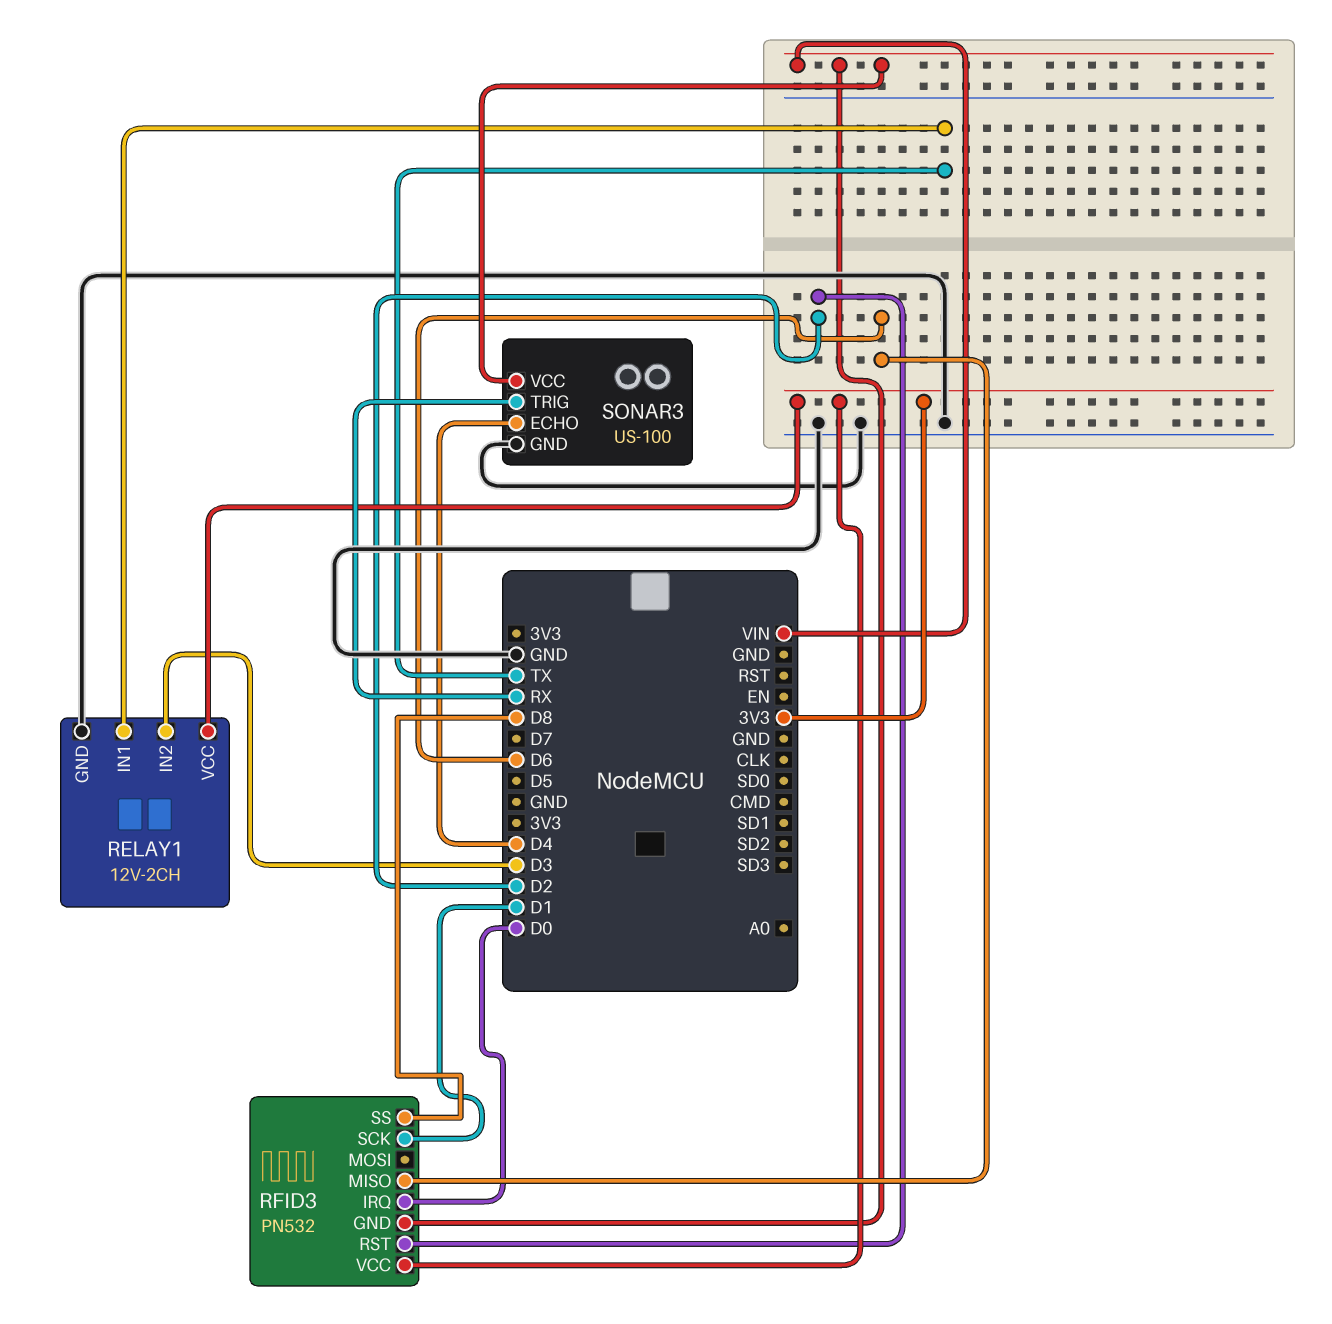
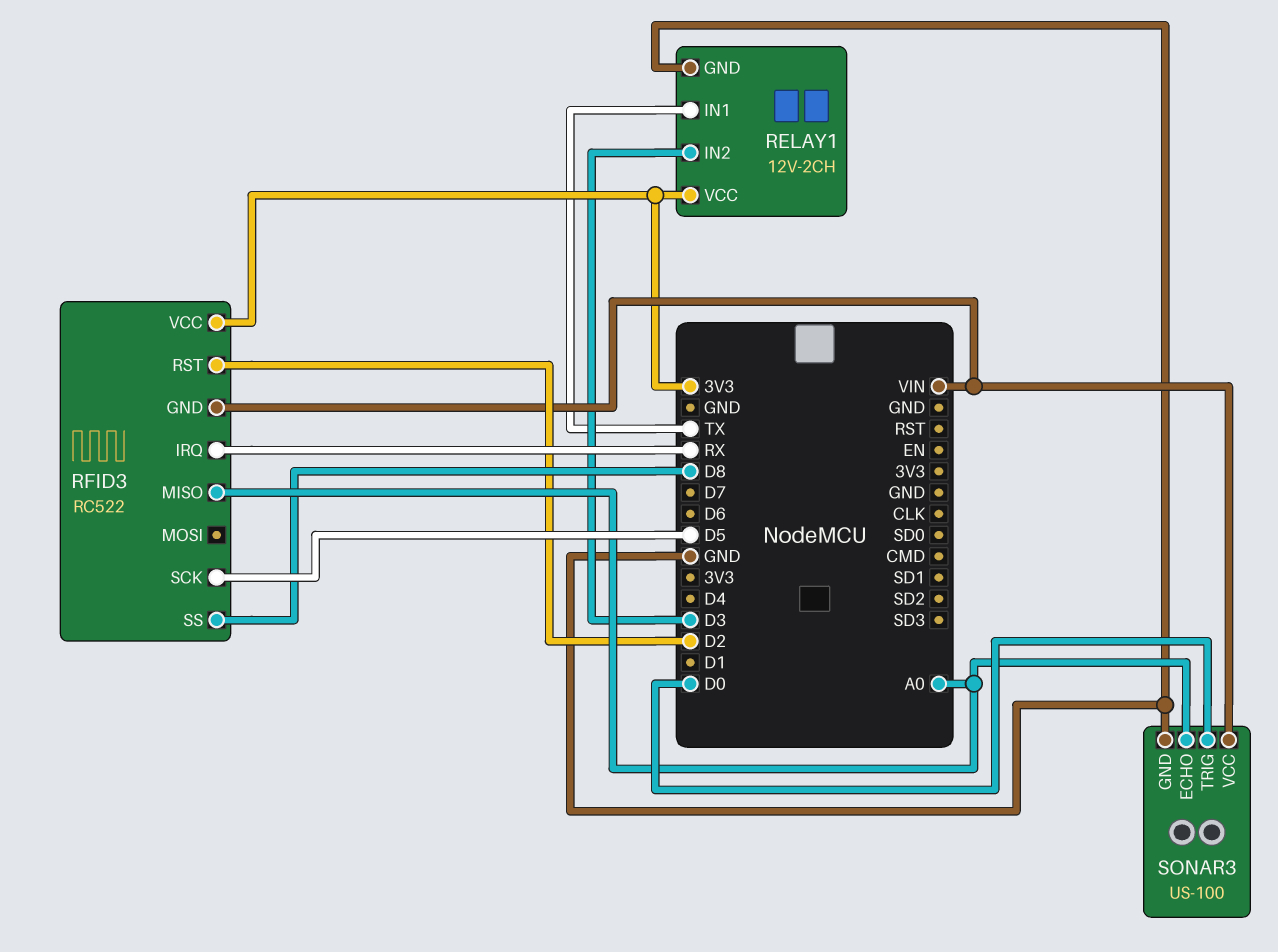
RFID3: PN532 -> RC522
RFID3 pin IRQ: D0 -> RX
RFID3 pin MISO: D6 -> A0
RFID3 pin SCK: D1 -> D5
SONAR3 pin ECHO: D4 -> A0
SONAR3 pin TRIG: RX -> D0

